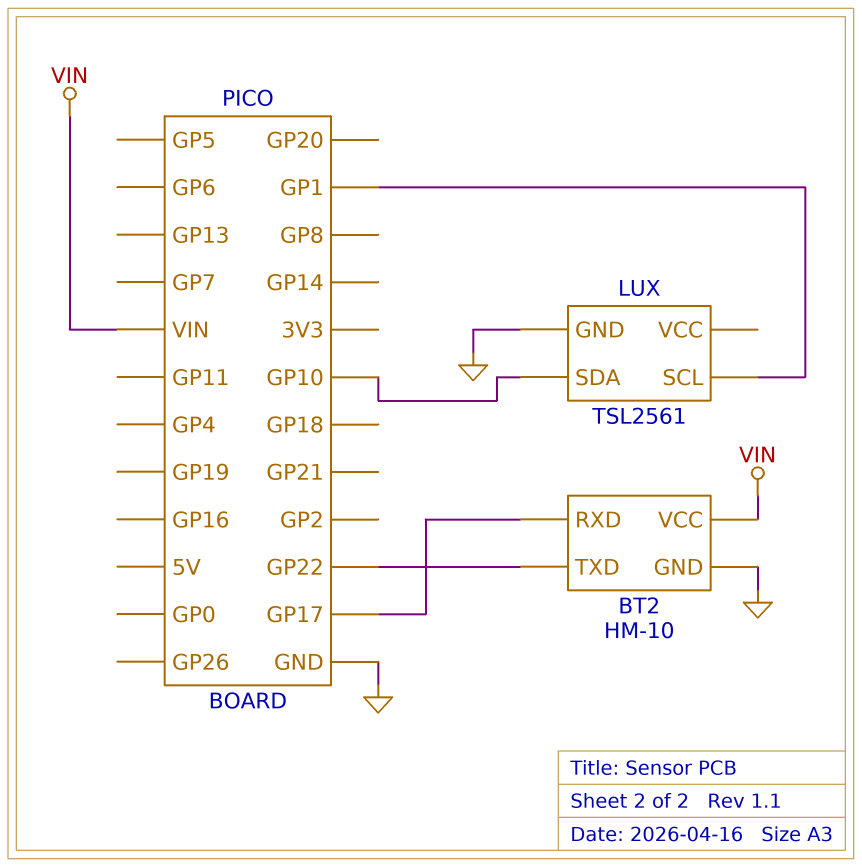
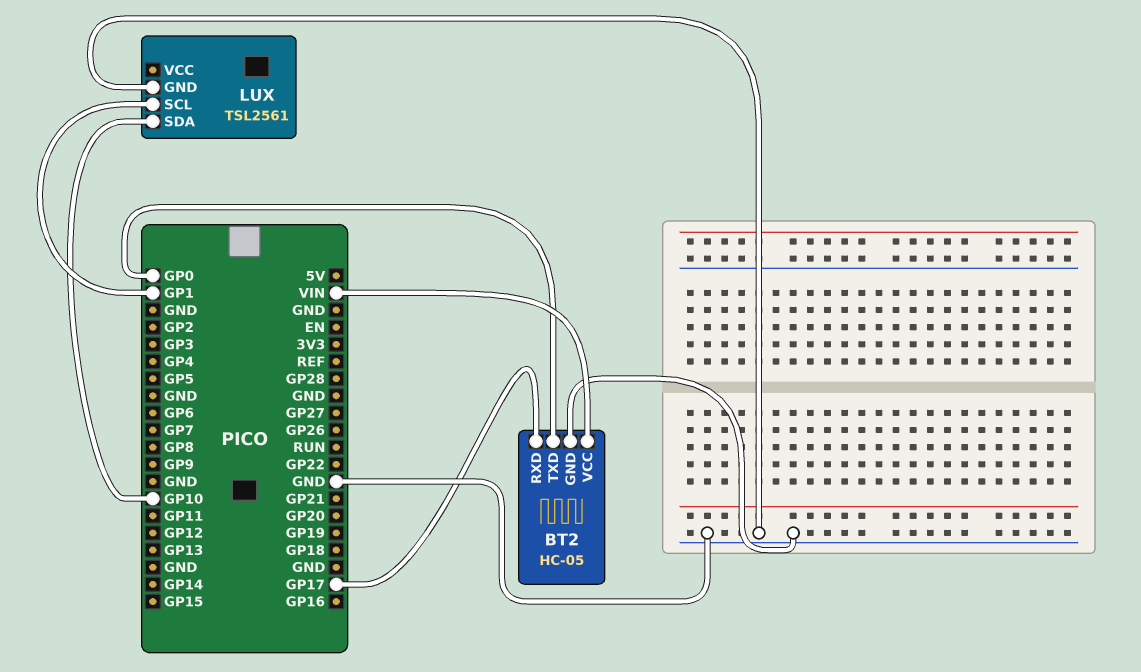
BT2: HM-10 -> HC-05
BT2 pin TXD: GP22 -> GP0

